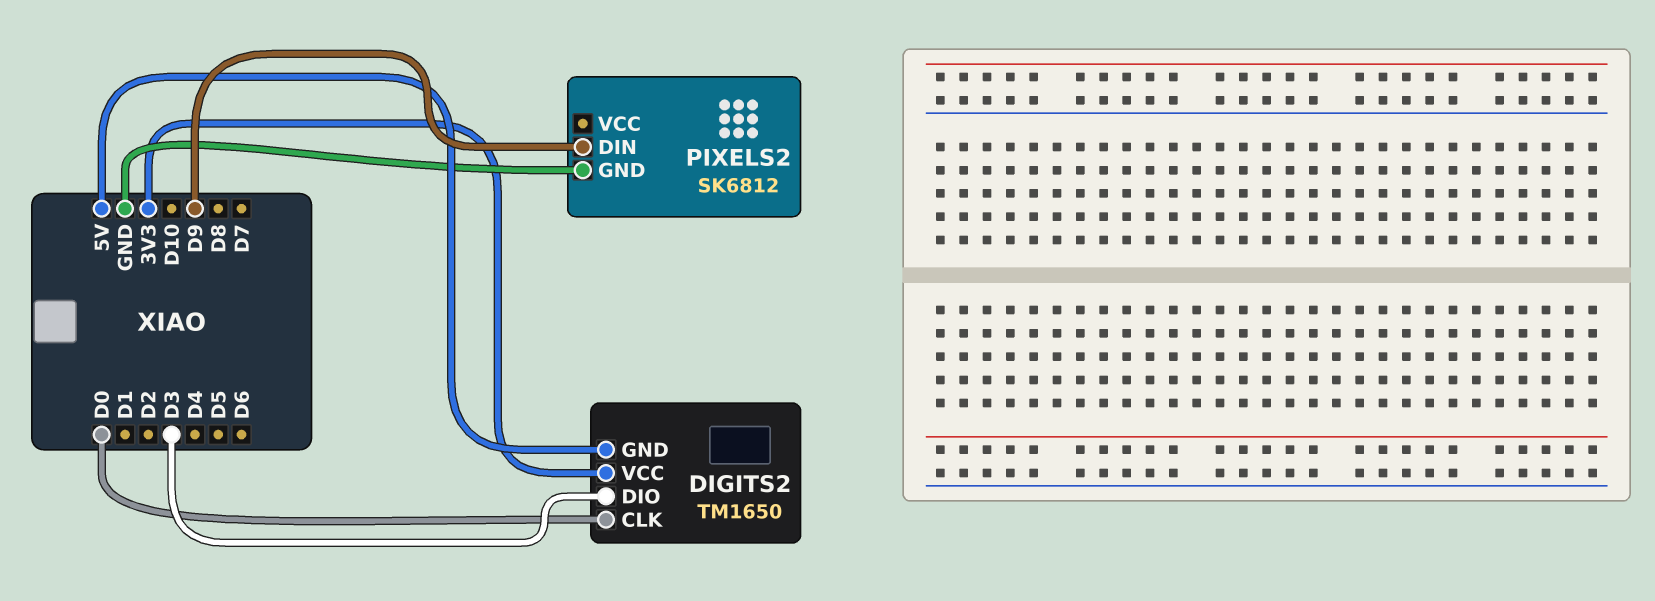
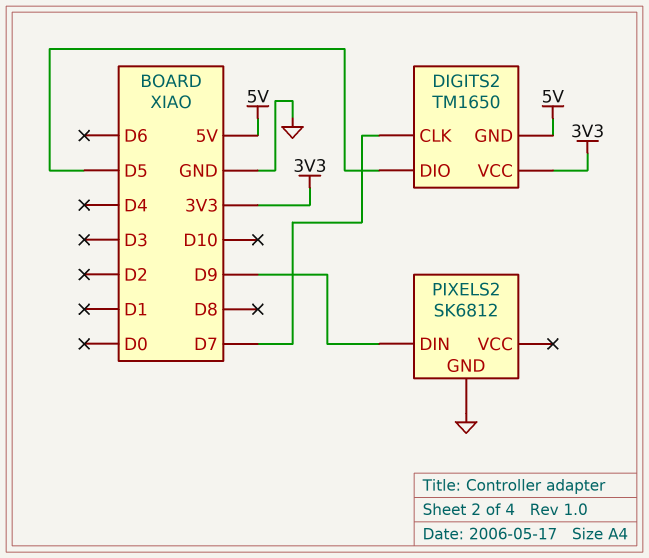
DIGITS2 pin CLK: D0 -> D7
DIGITS2 pin DIO: D3 -> D5

